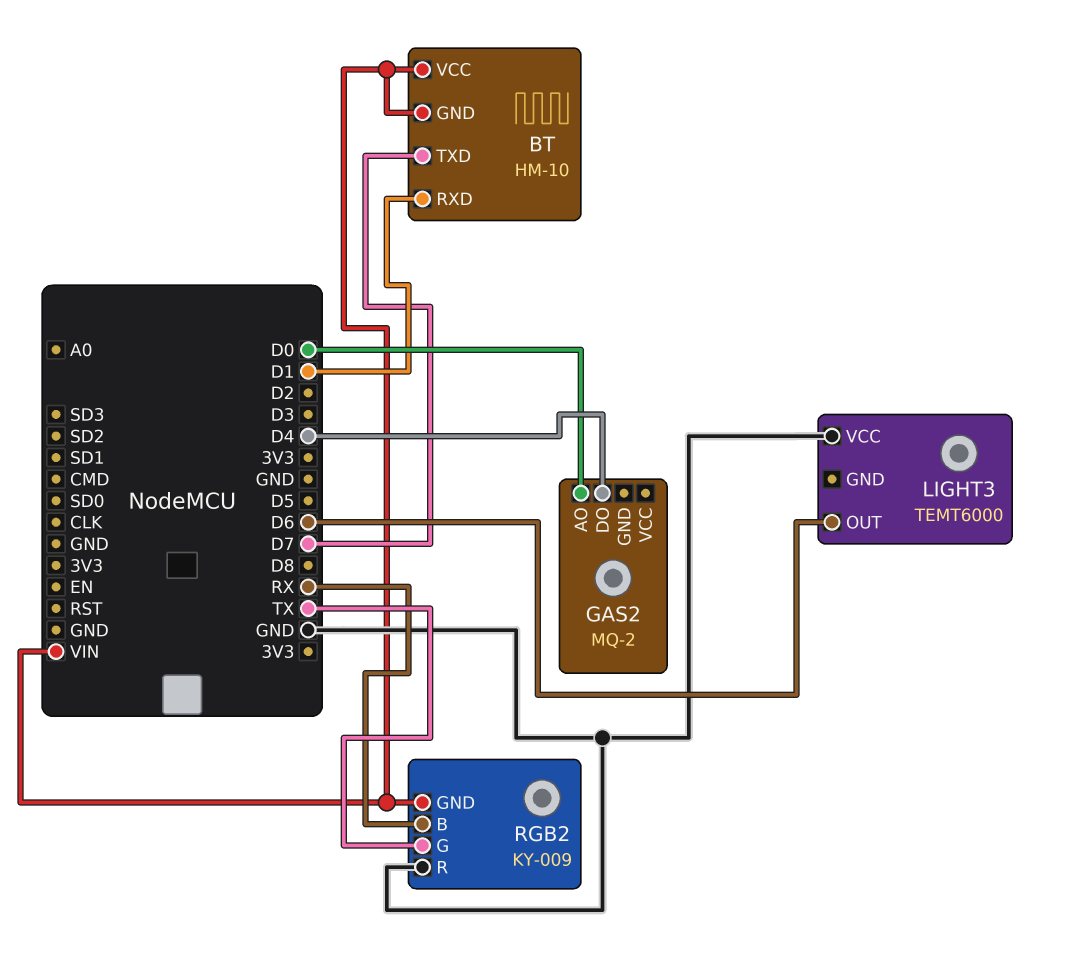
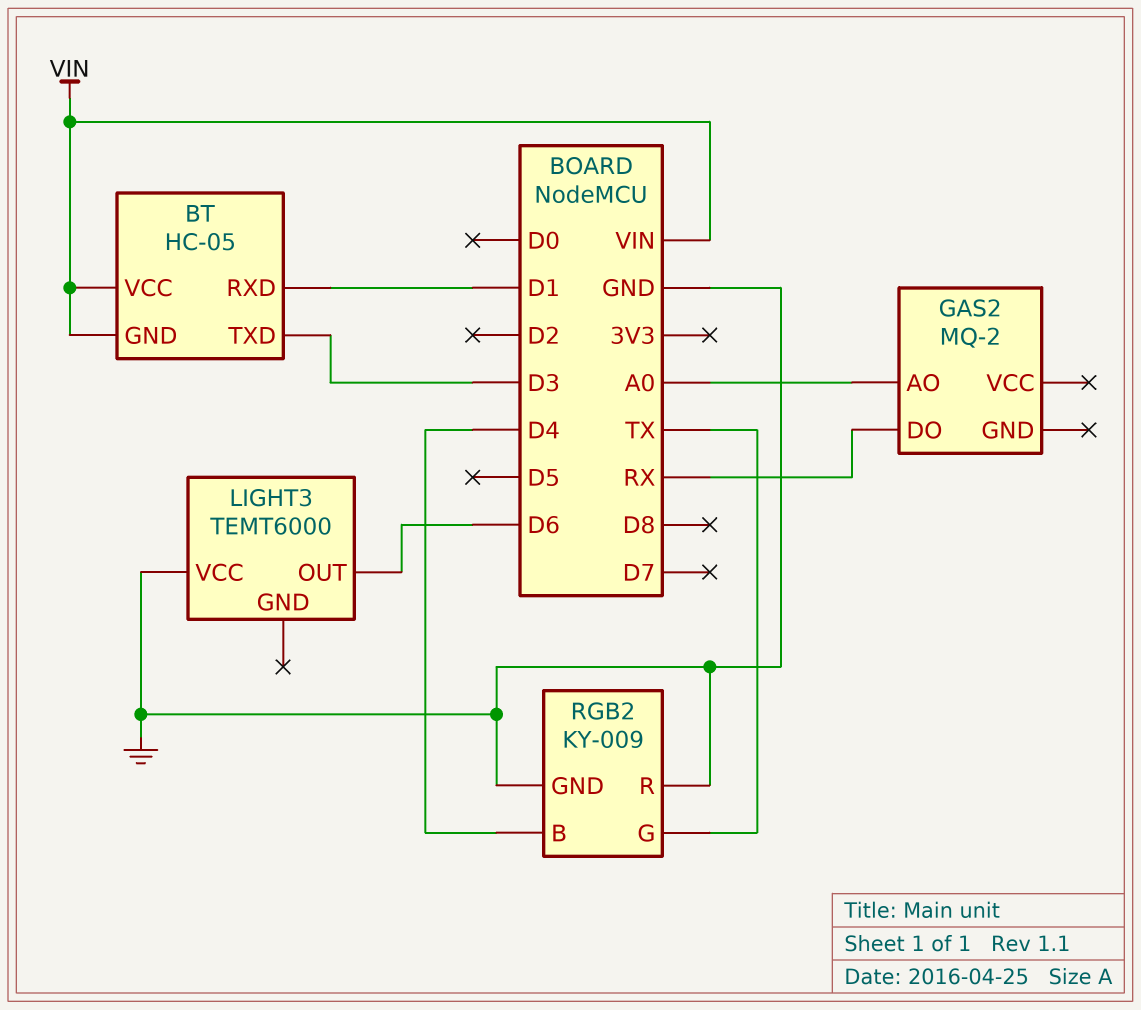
BT: HM-10 -> HC-05
BT pin TXD: D7 -> D3
GAS2 pin AO: D0 -> A0
GAS2 pin DO: D4 -> RX
RGB2 pin B: RX -> D4
RGB2 pin GND: VIN -> GND

